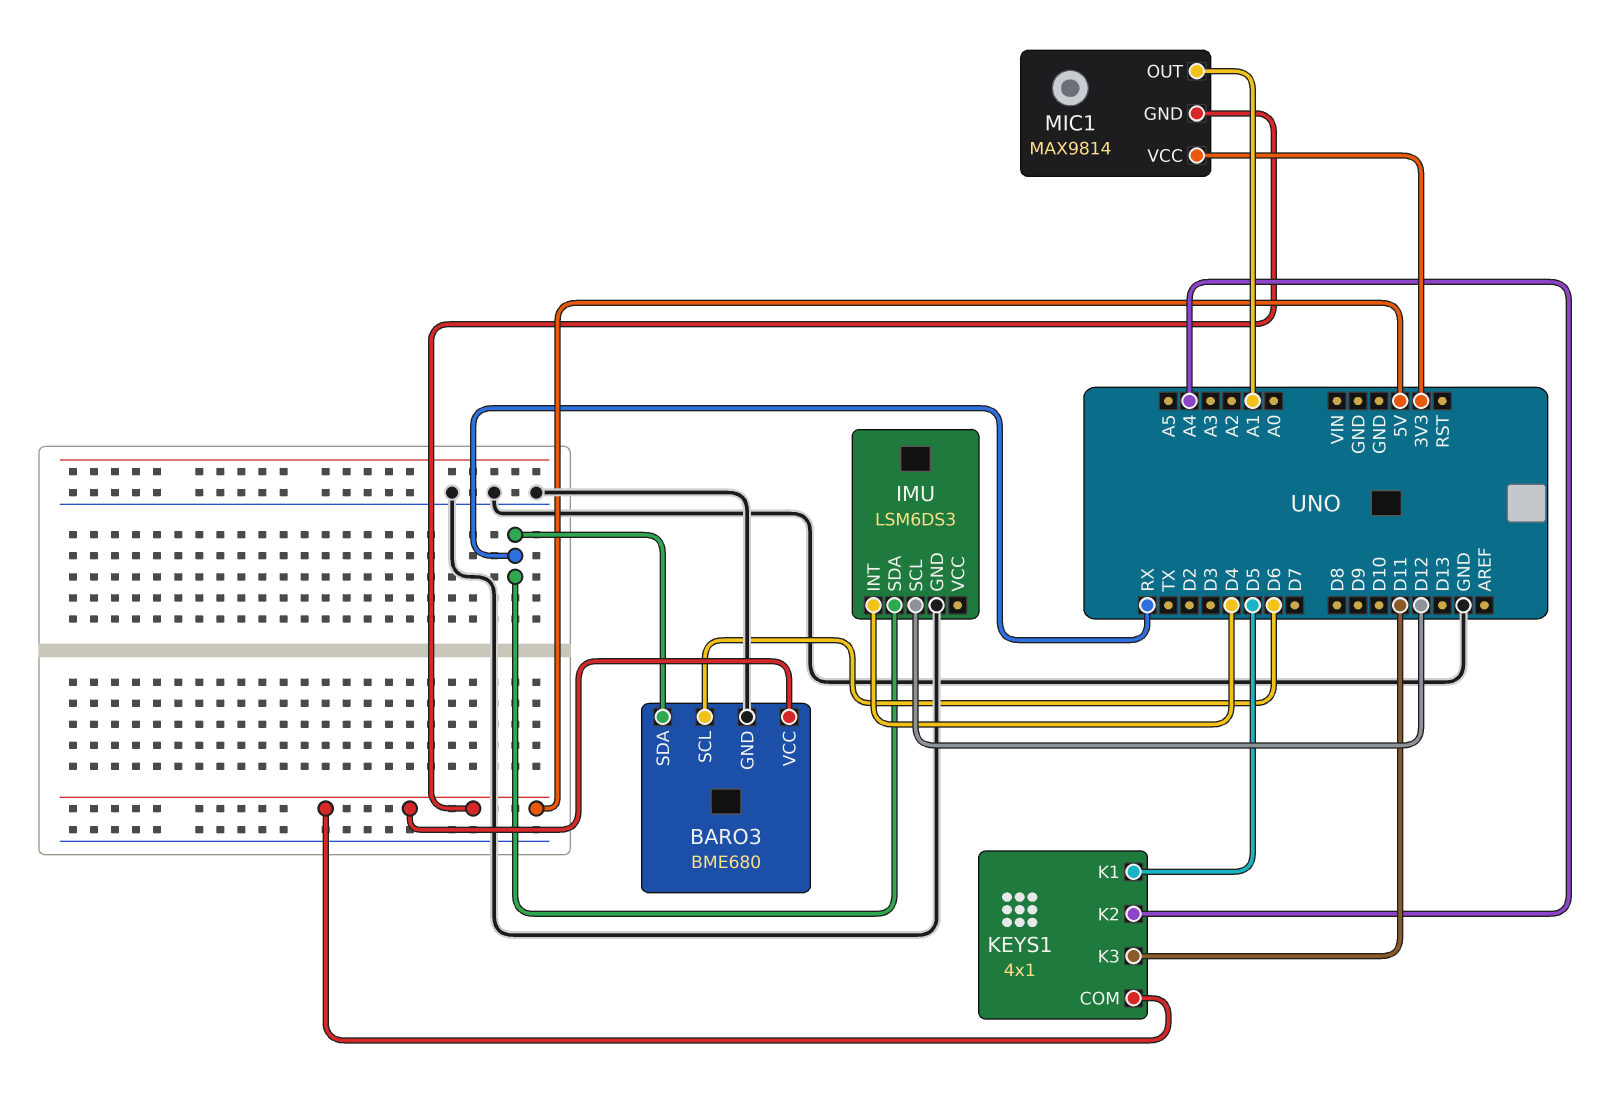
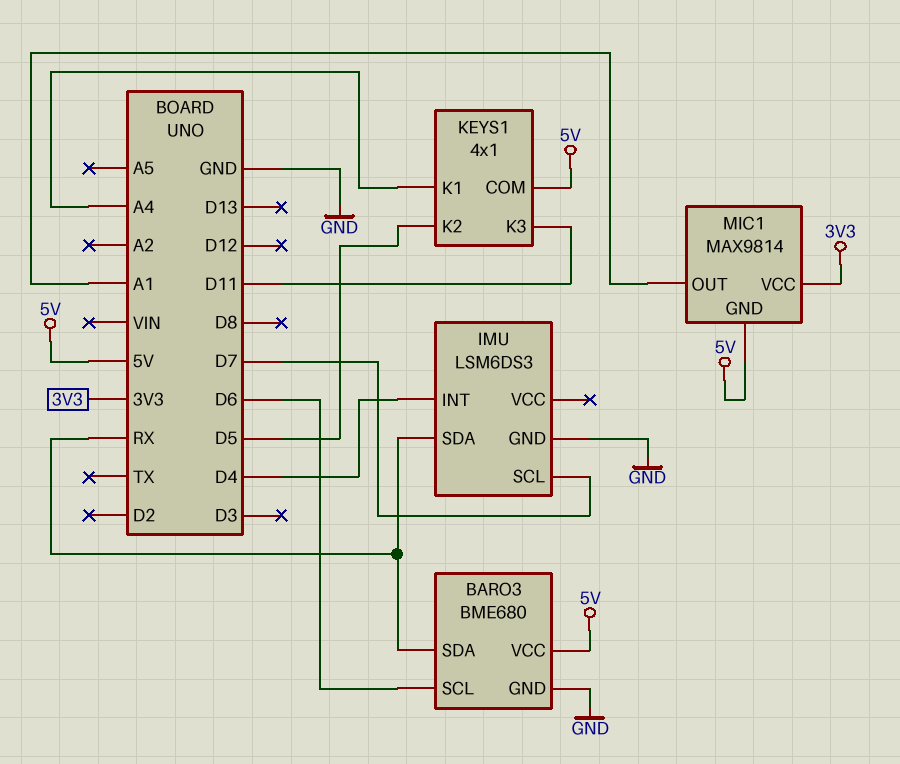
IMU pin SCL: D12 -> D7
KEYS1 pin K1: D5 -> A4
KEYS1 pin K2: A4 -> D5

